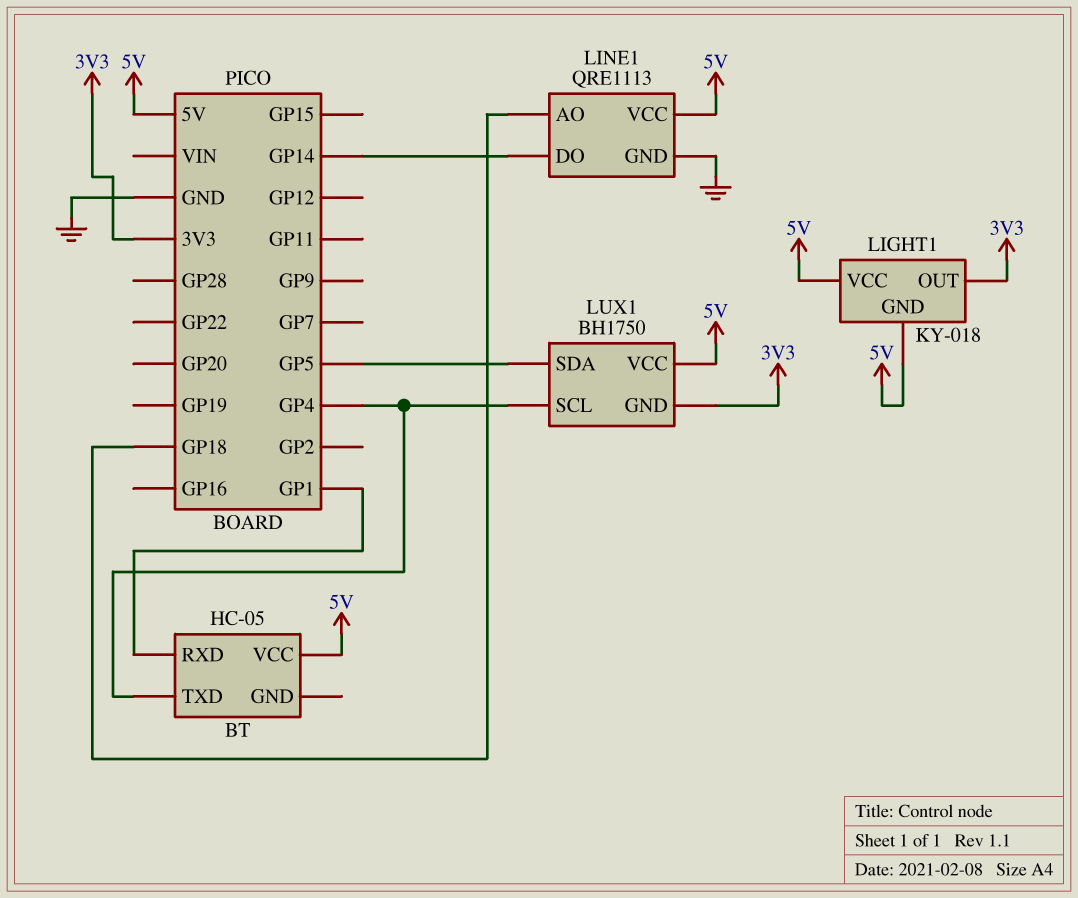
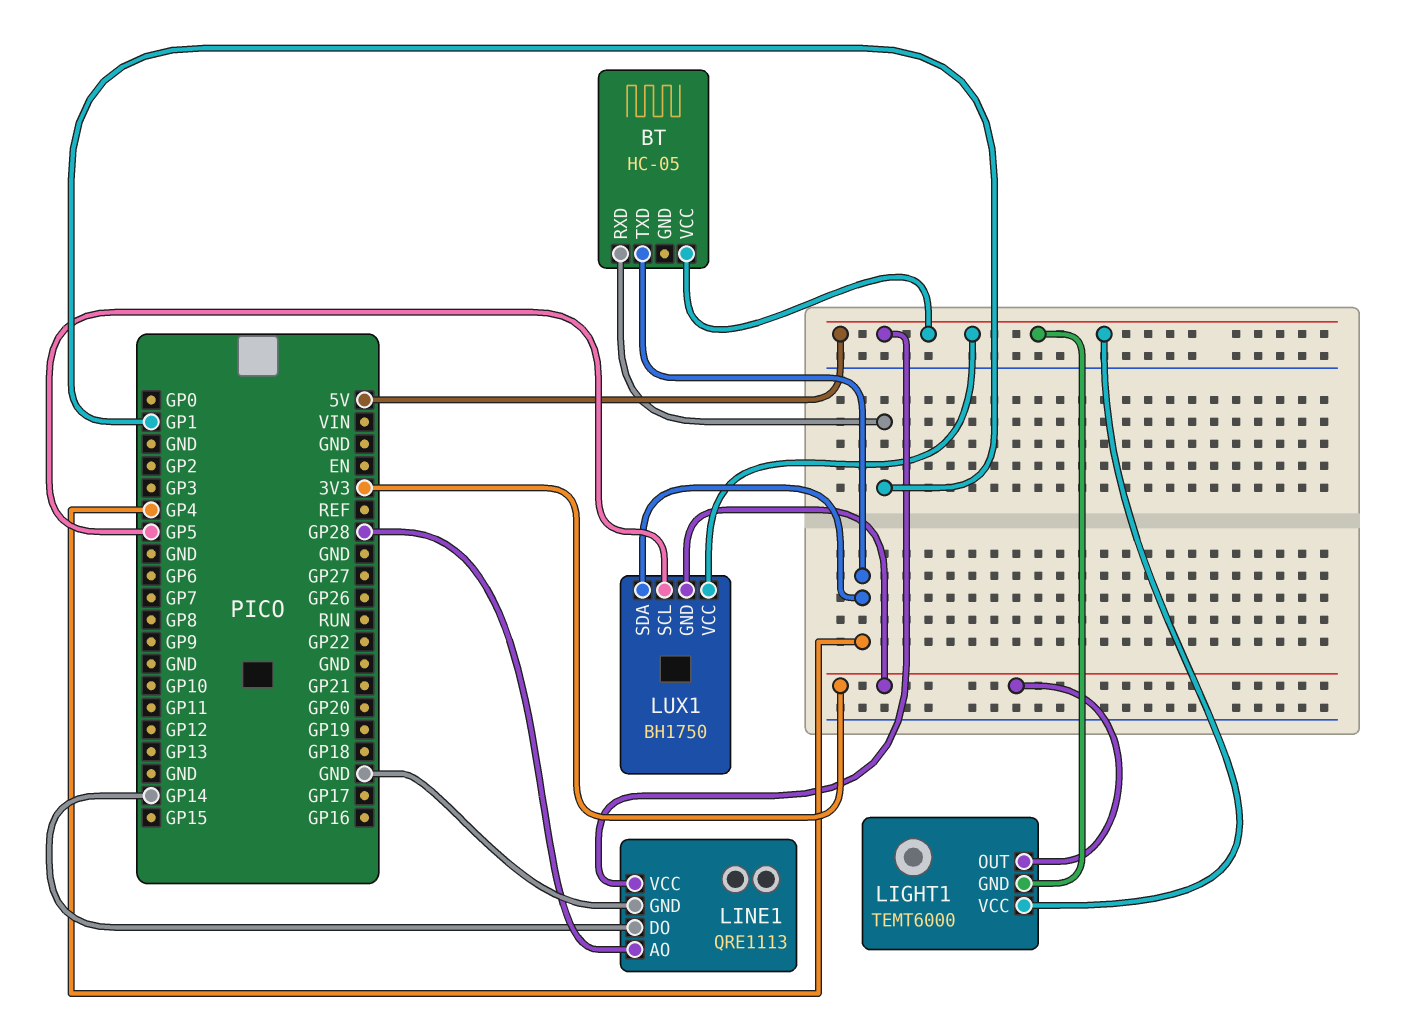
LIGHT1: KY-018 -> TEMT6000
LINE1 pin AO: GP18 -> GP28
LUX1 pin SCL: GP4 -> GP5
LUX1 pin SDA: GP5 -> GP4

